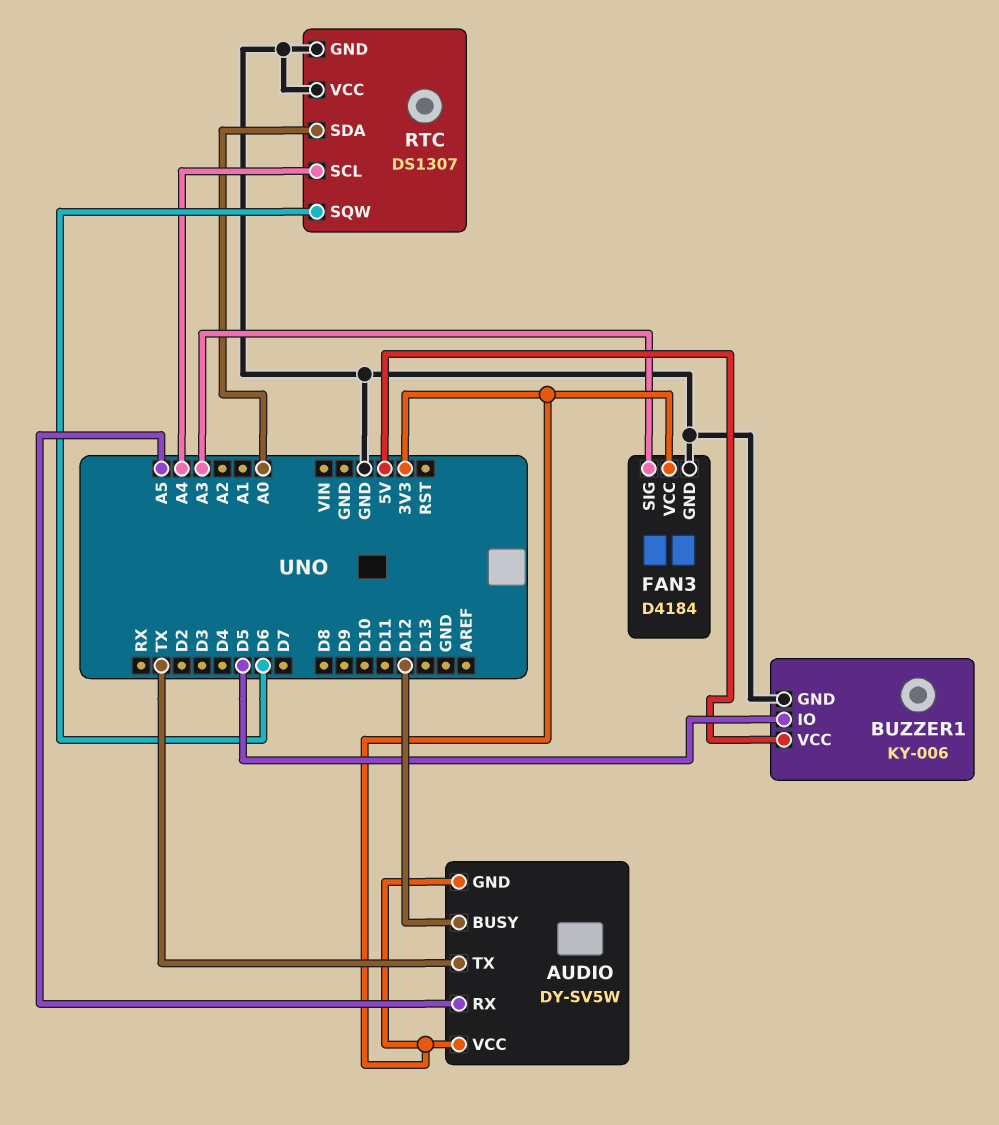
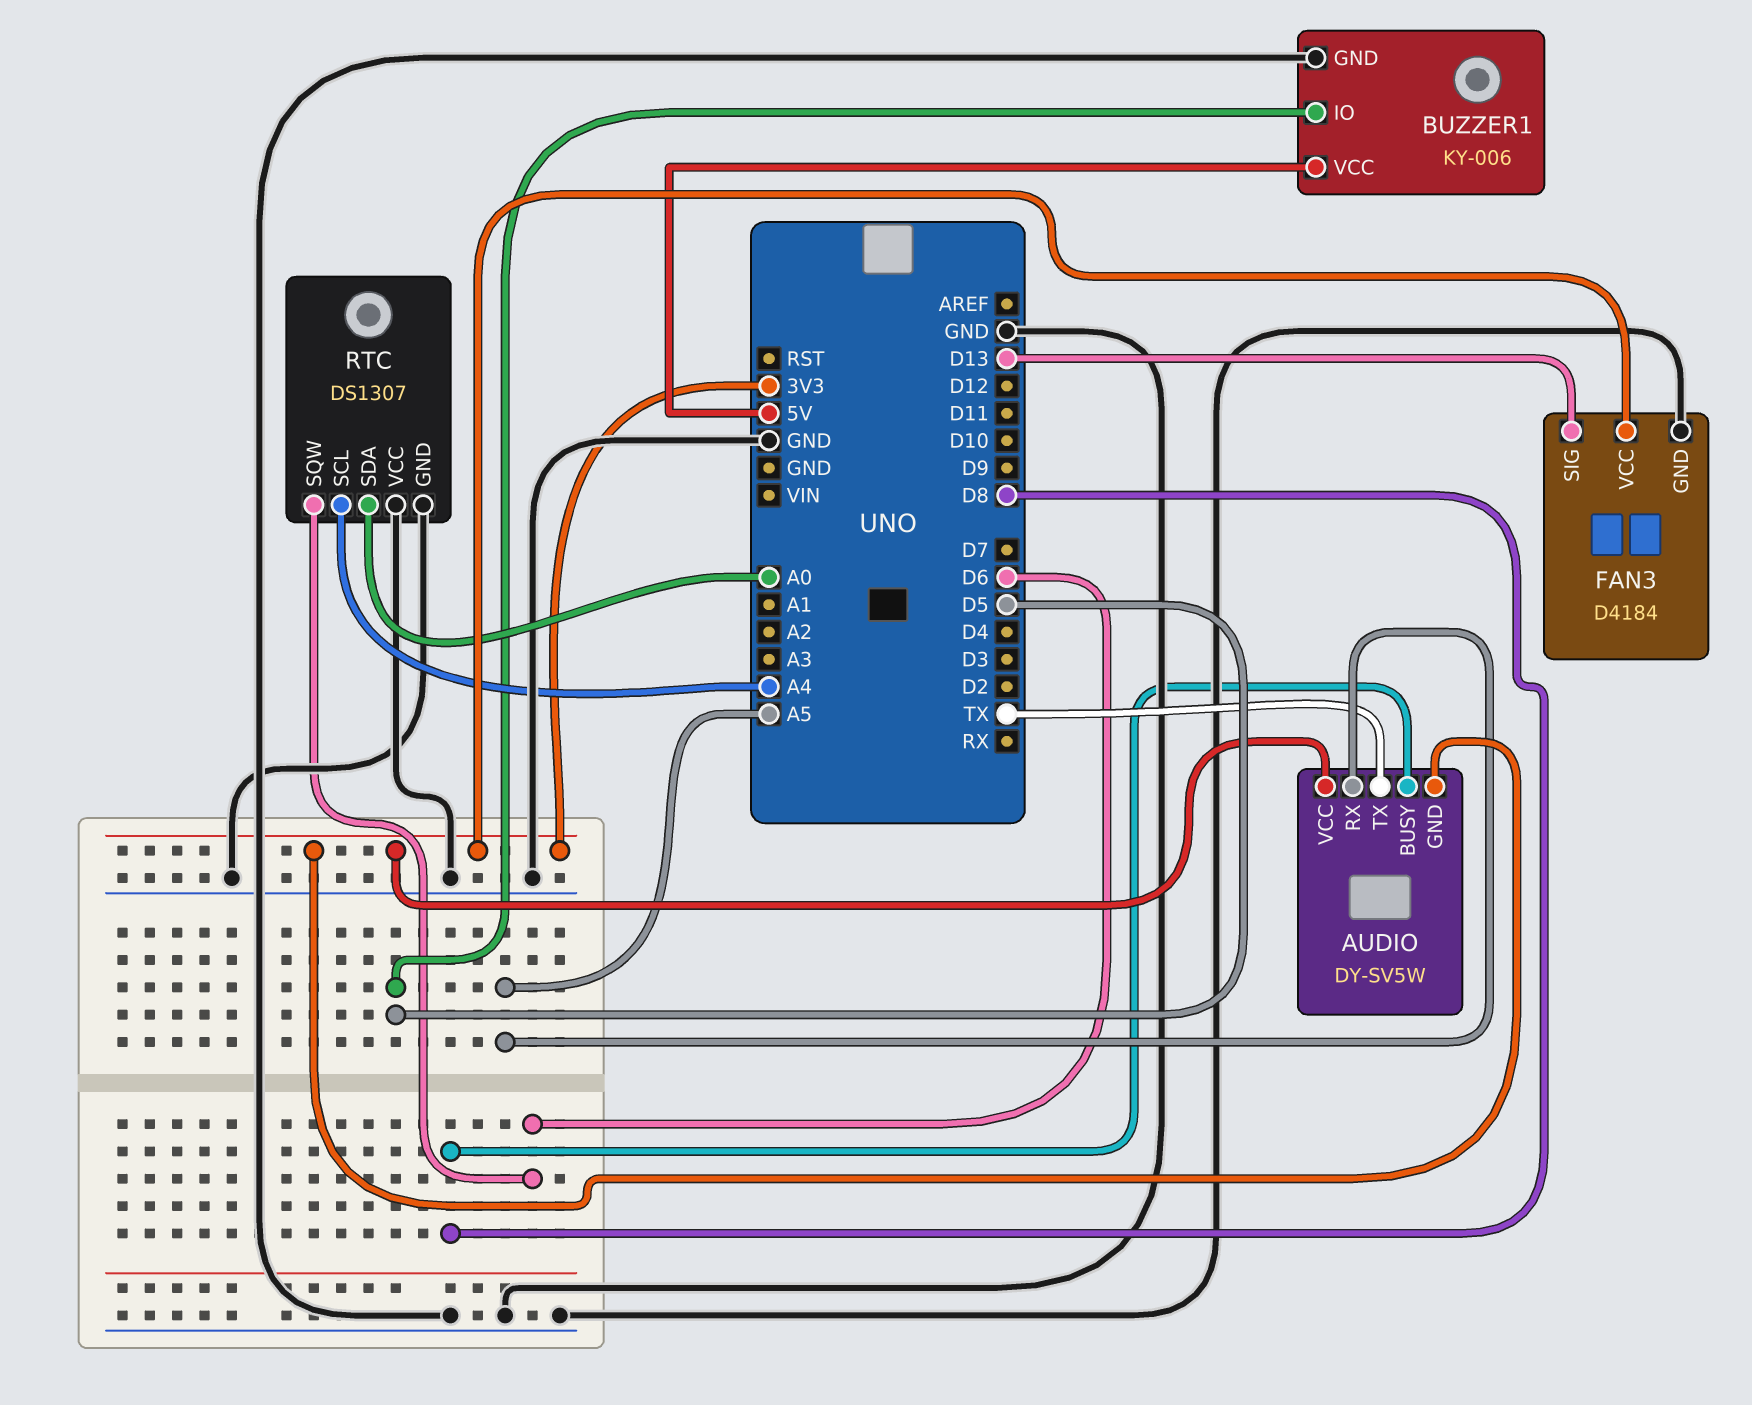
AUDIO pin BUSY: D12 -> D8
FAN3 pin SIG: A3 -> D13

